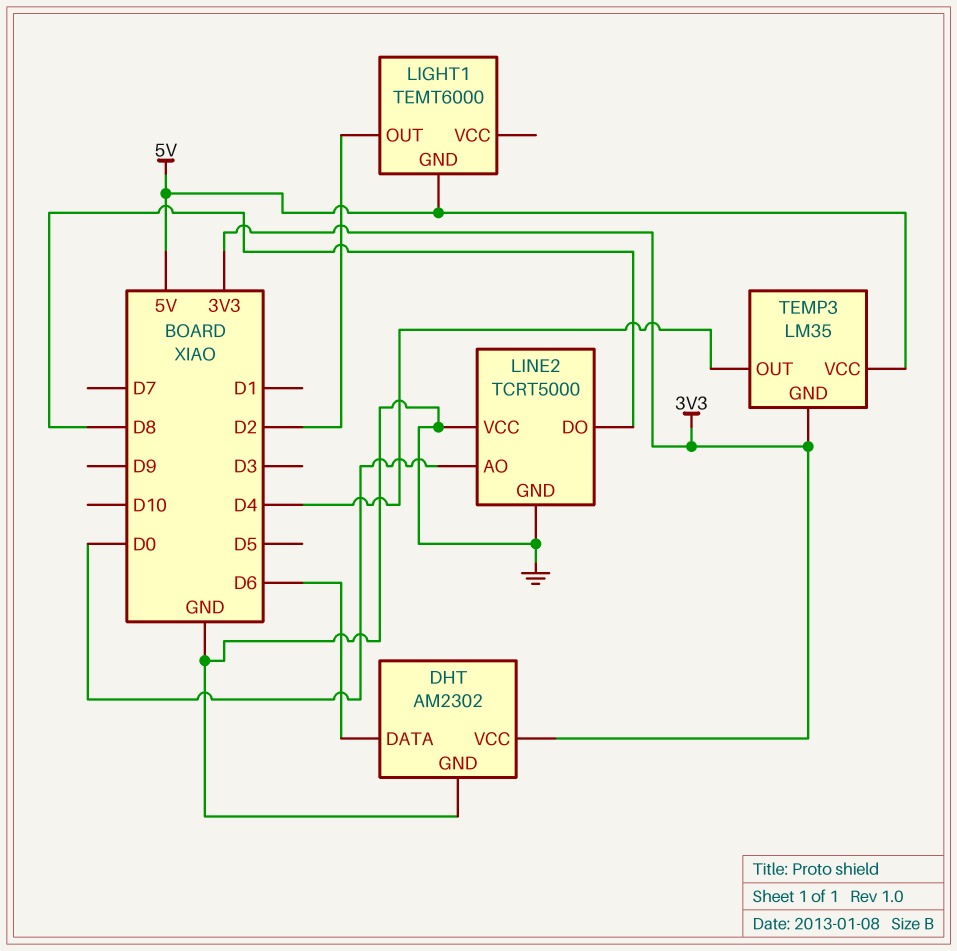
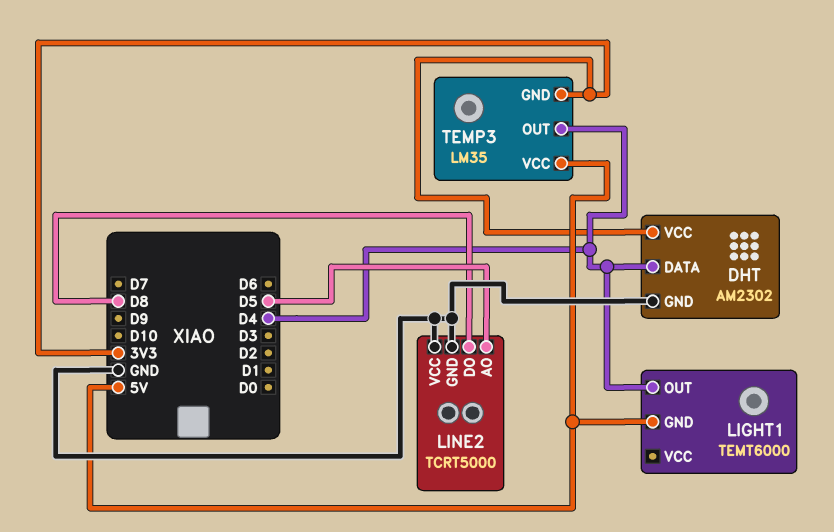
DHT pin DATA: D6 -> D4
LIGHT1 pin OUT: D2 -> D4
LINE2 pin AO: D0 -> D5

